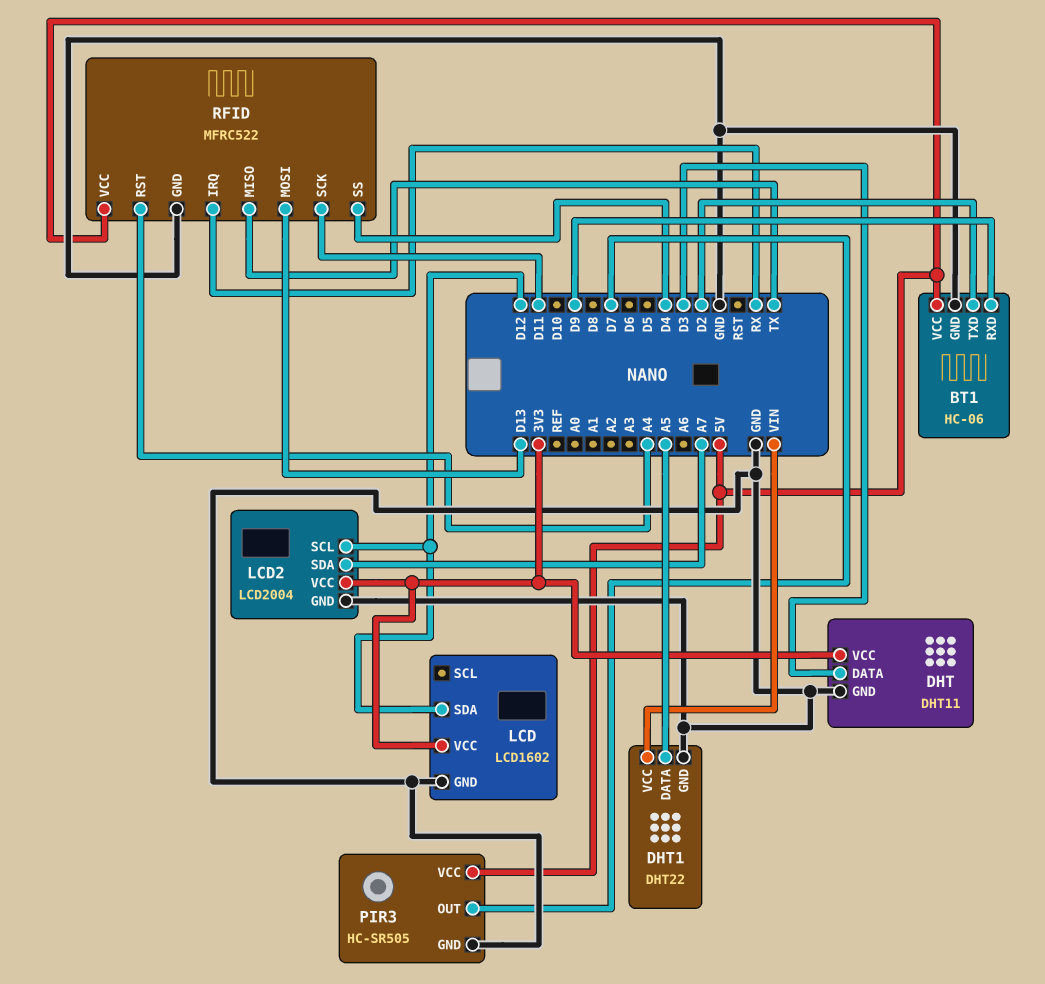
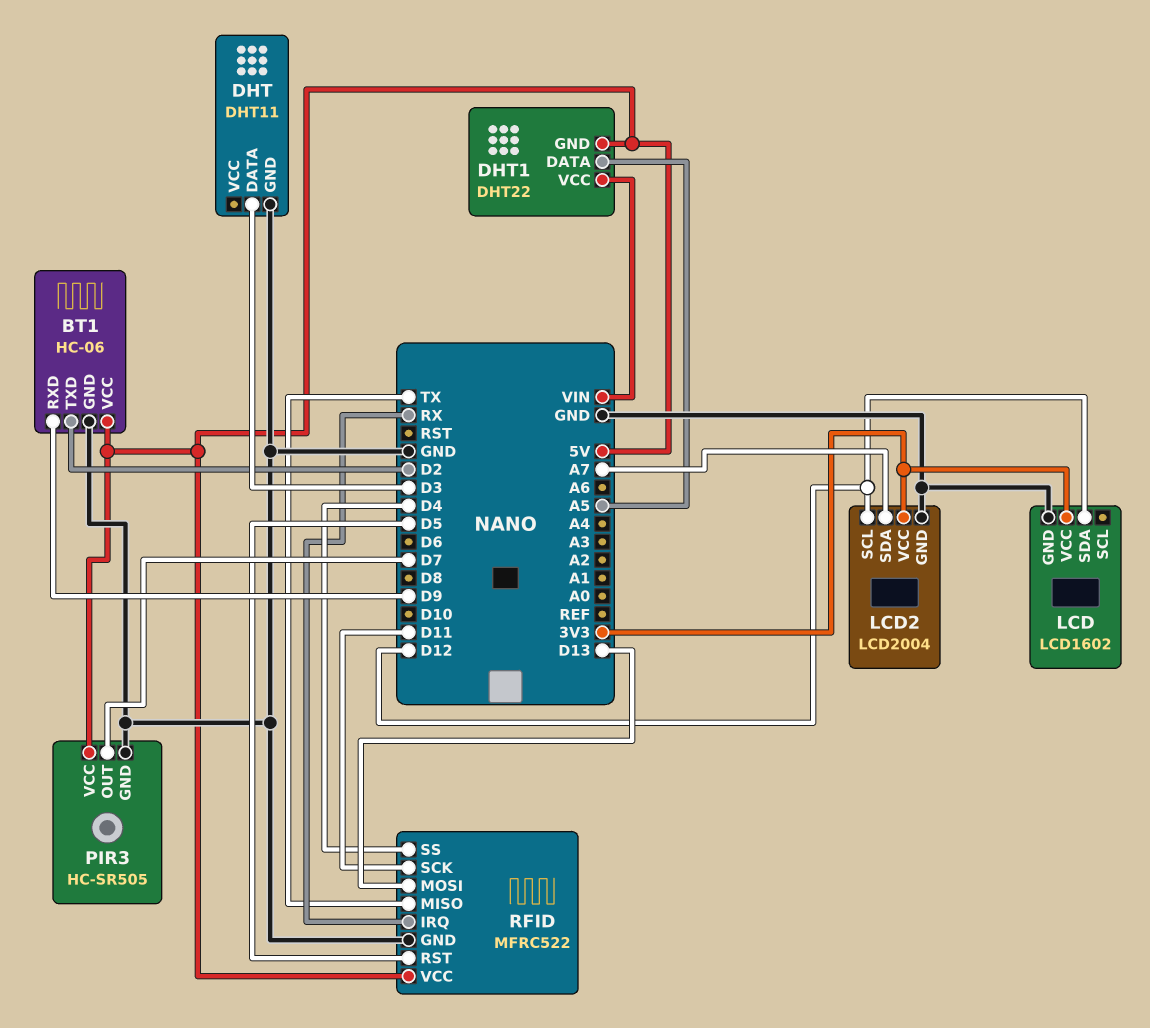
DHT pin VCC: 3V3 -> none
DHT1 pin GND: GND -> 5V
RFID pin RST: A4 -> D5

